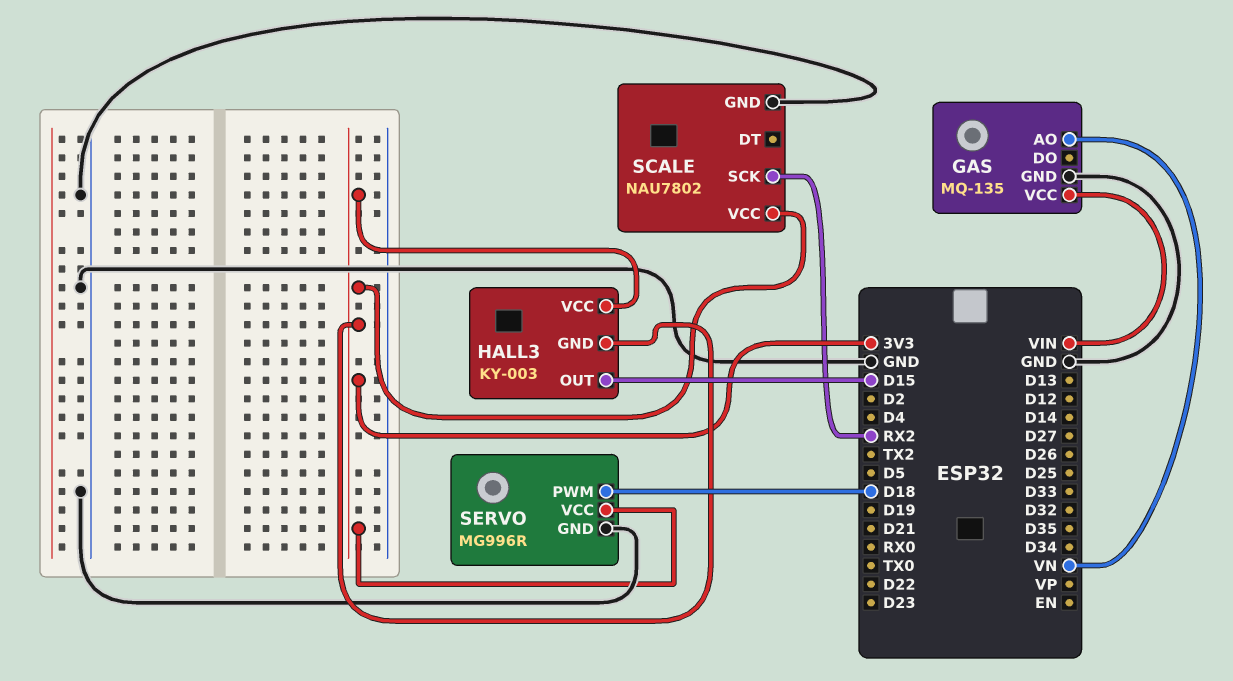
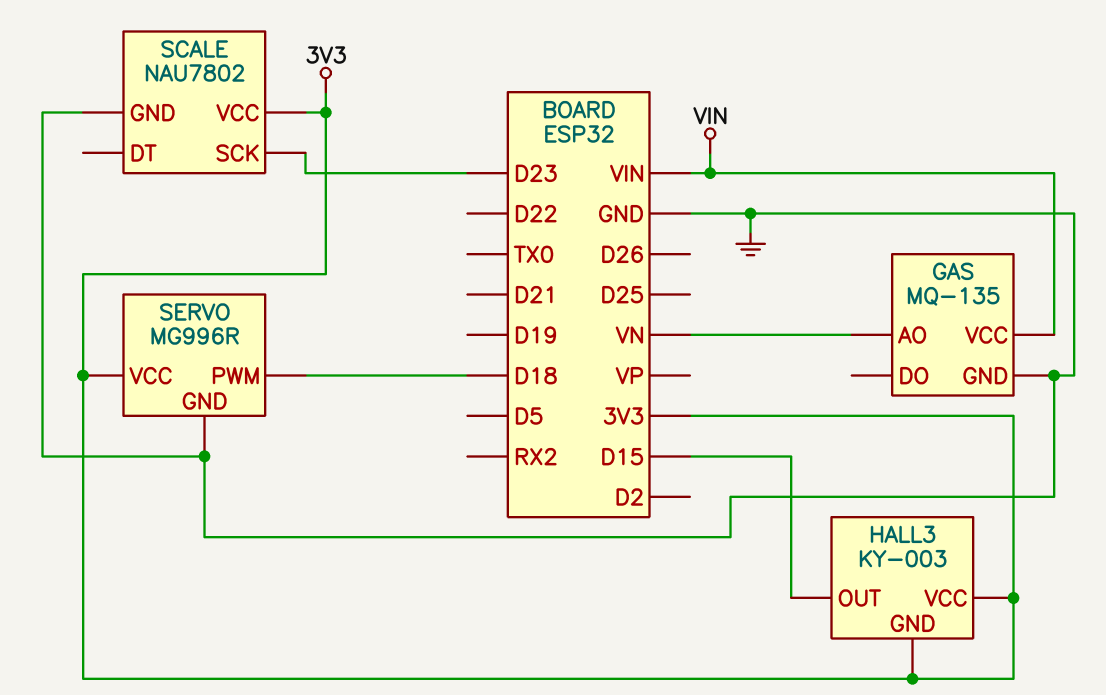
SCALE pin SCK: RX2 -> D23

